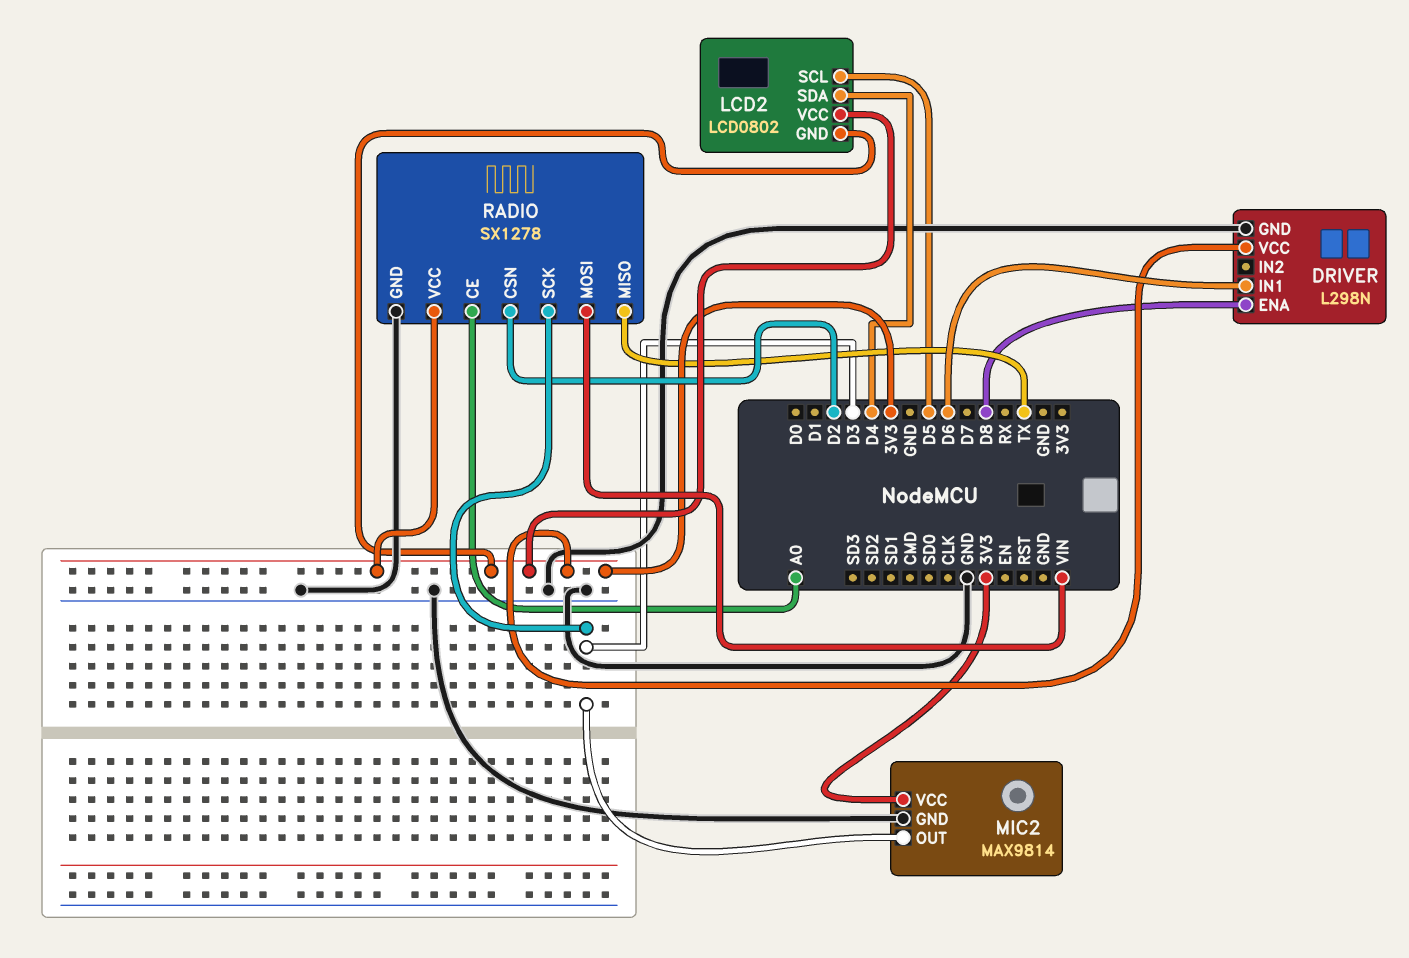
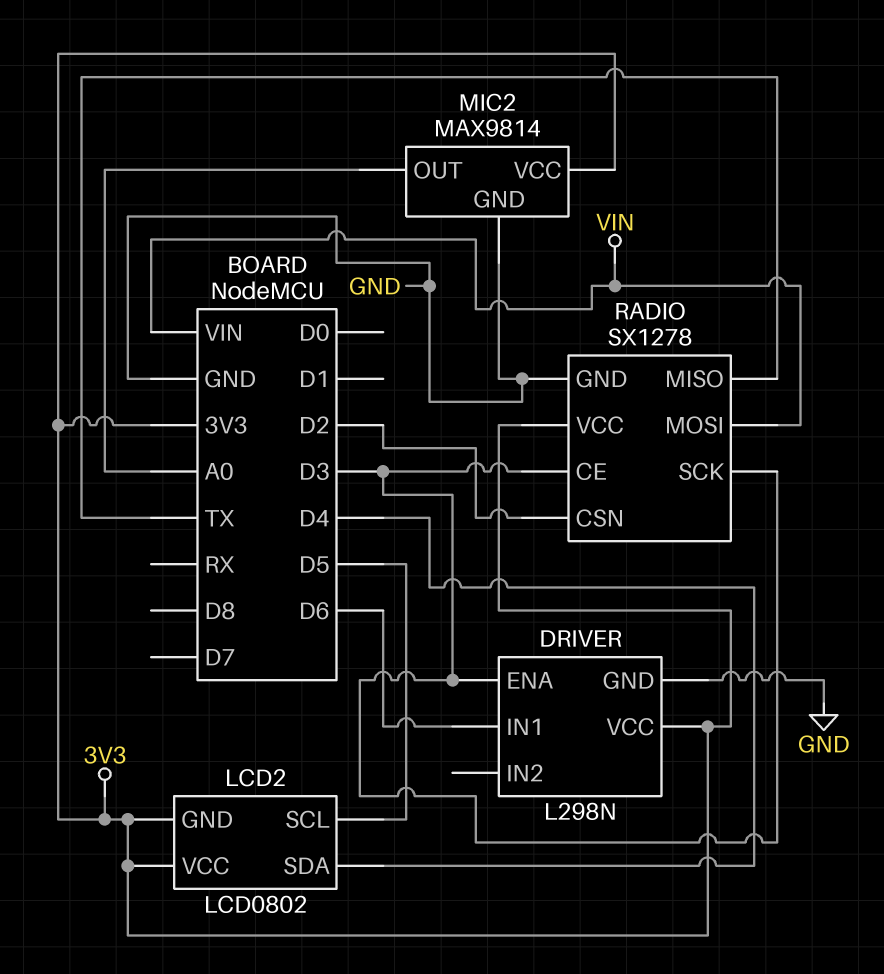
DRIVER pin ENA: D8 -> D3
MIC2 pin OUT: D3 -> A0
RADIO pin CE: A0 -> D3

